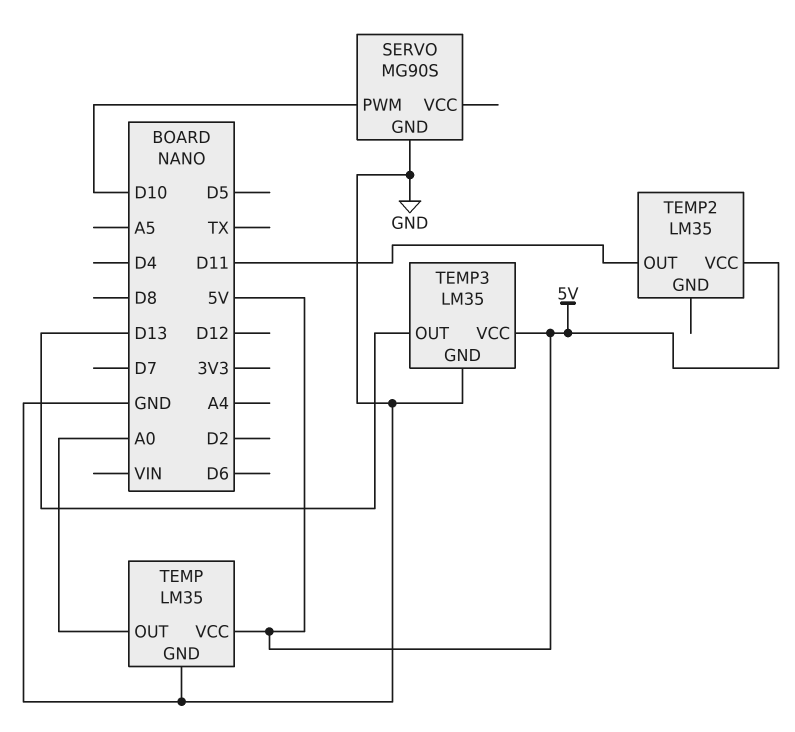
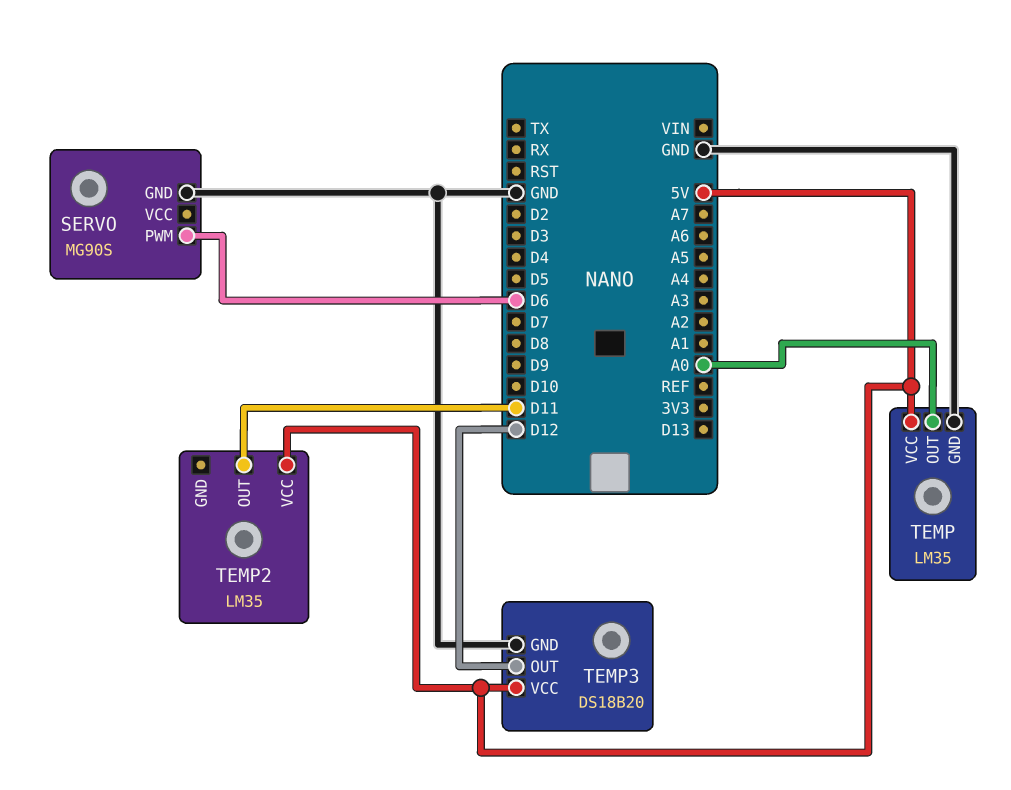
SERVO pin PWM: D10 -> D6
TEMP3: LM35 -> DS18B20
TEMP3 pin OUT: D13 -> D12

